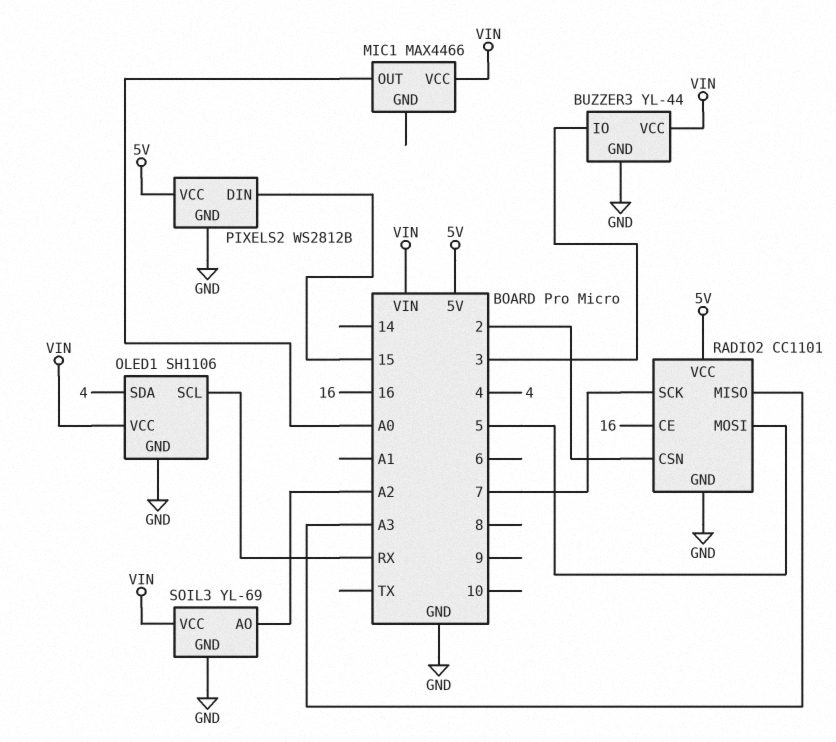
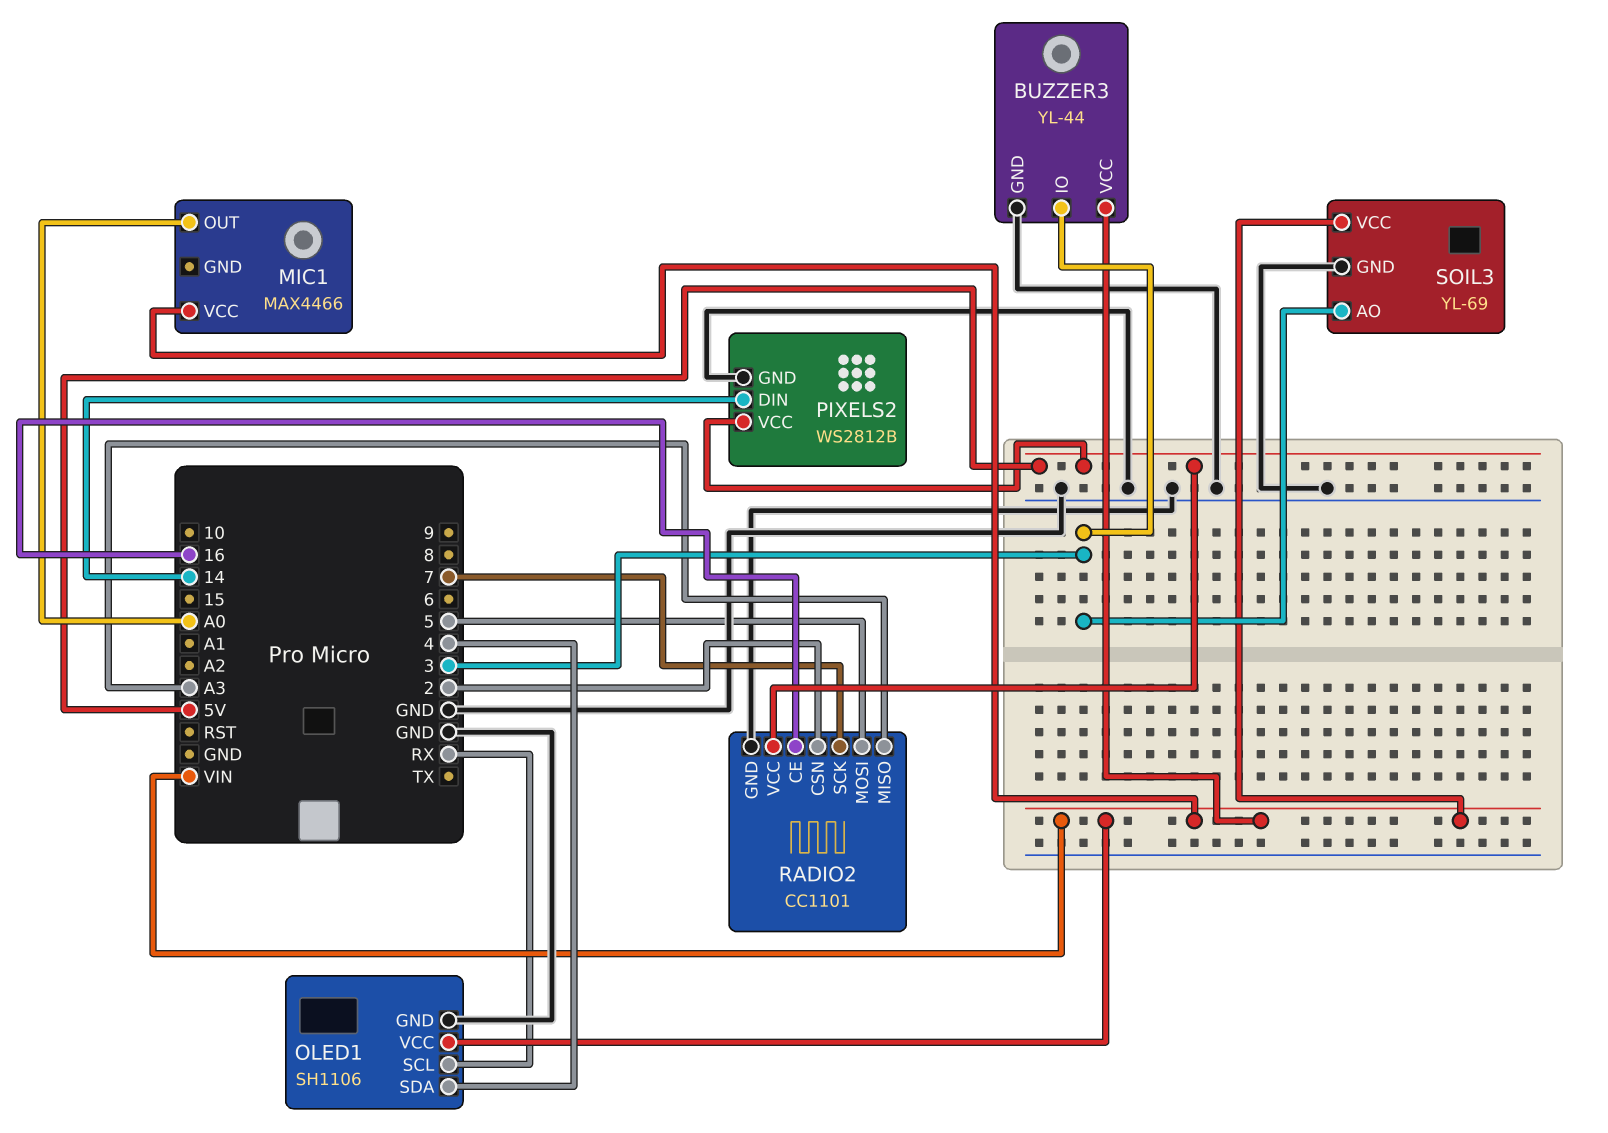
PIXELS2 pin DIN: 15 -> 14
SOIL3 pin AO: A2 -> 3

